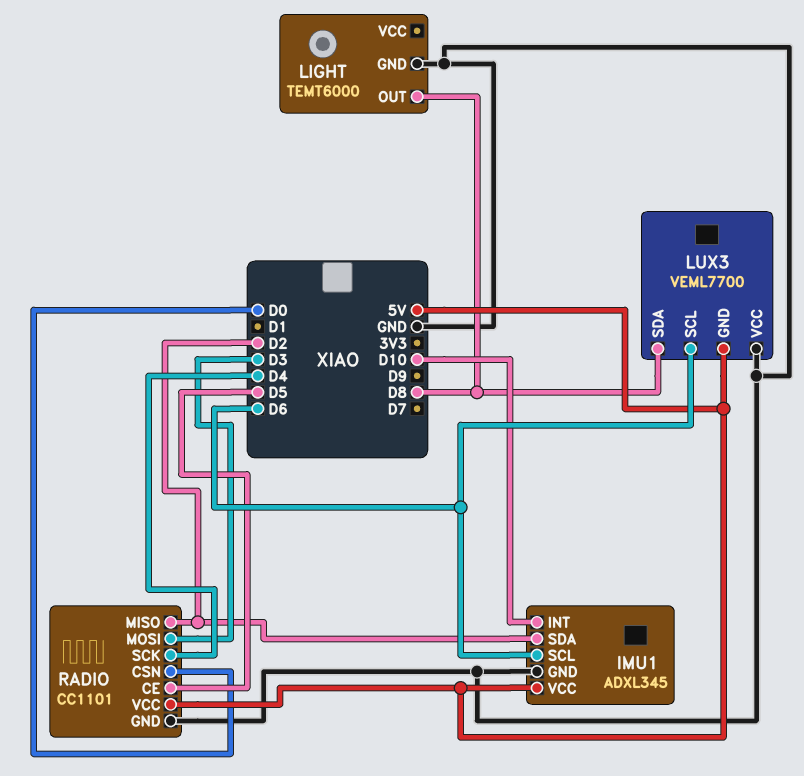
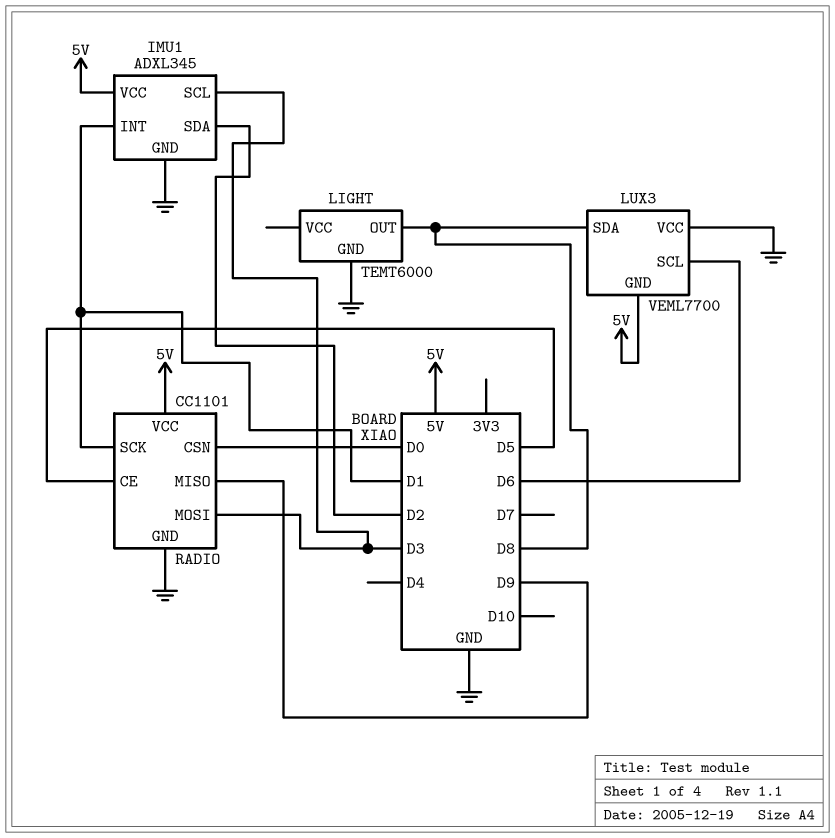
IMU1 pin INT: D10 -> D1
IMU1 pin SCL: D6 -> D3
RADIO pin MISO: D2 -> D9
RADIO pin SCK: D4 -> D1

